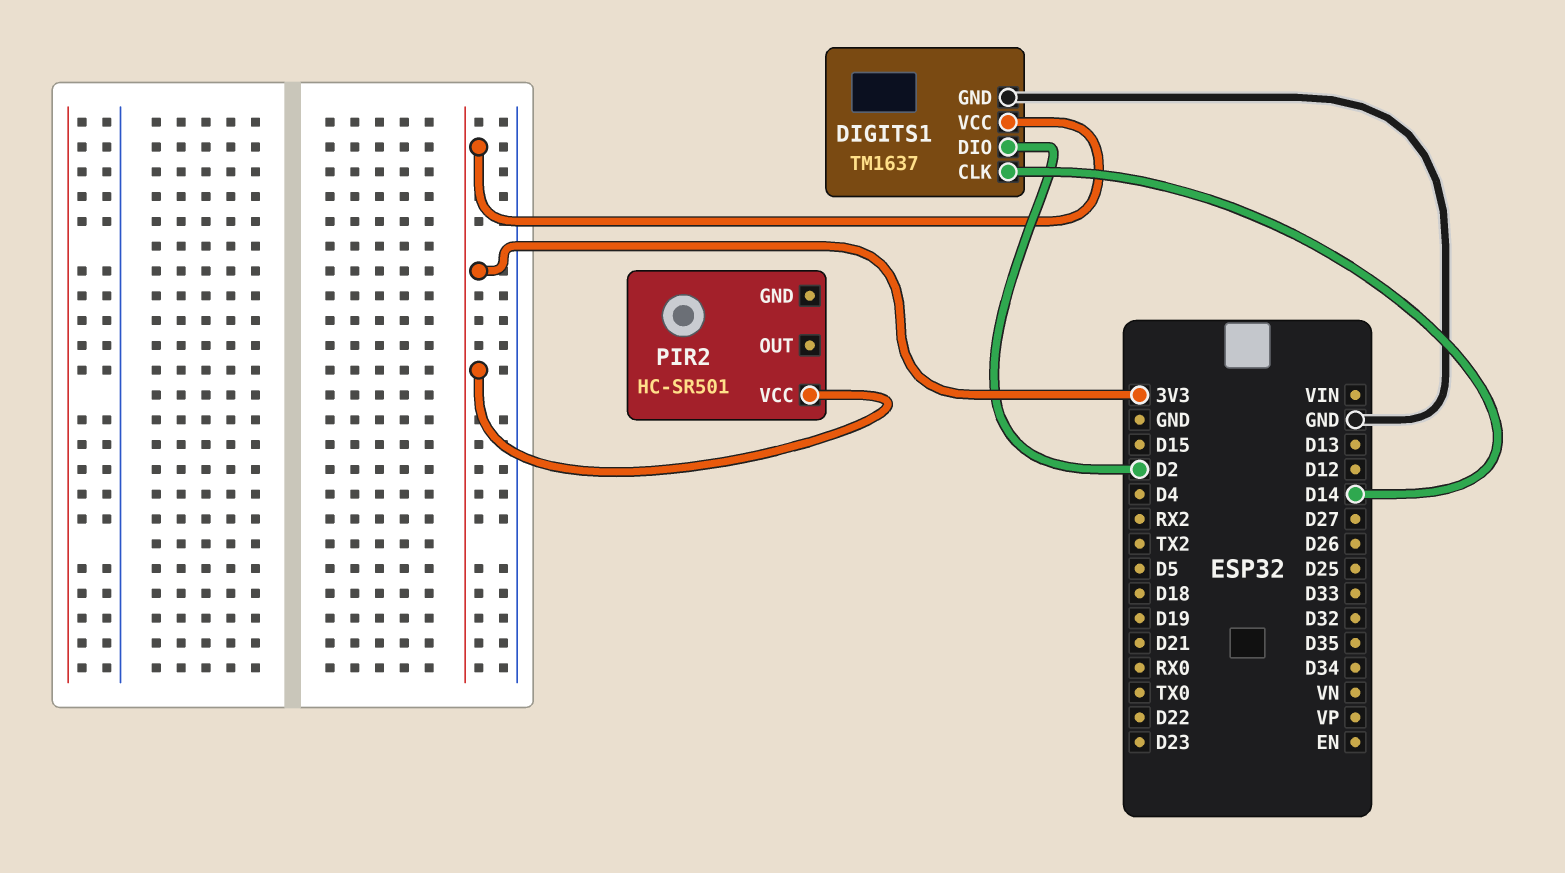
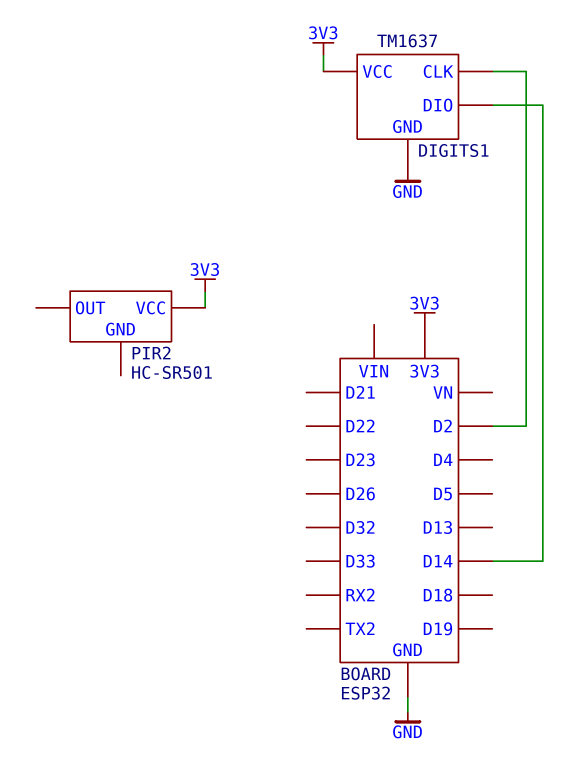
DIGITS1 pin CLK: D14 -> D2
DIGITS1 pin DIO: D2 -> D14

